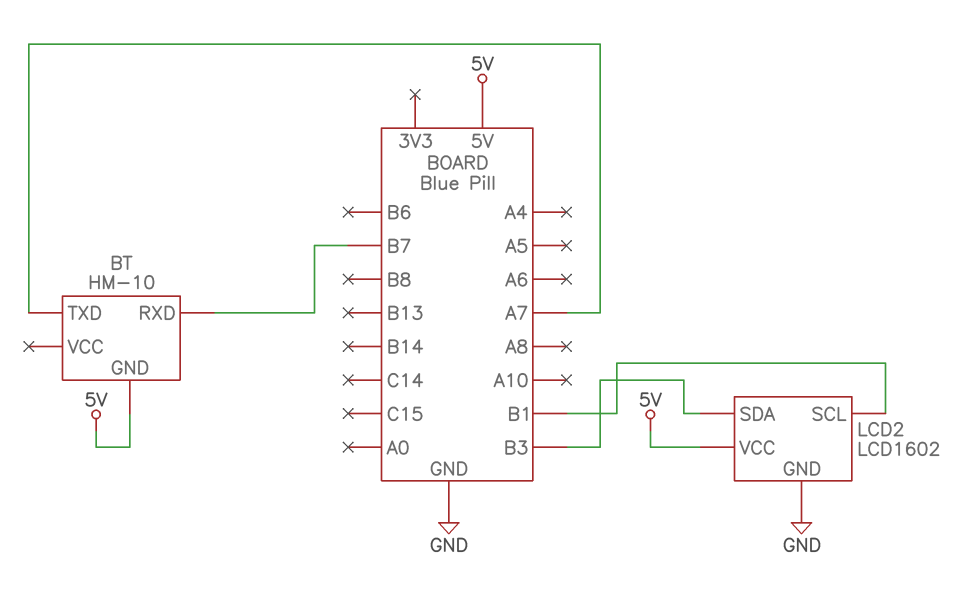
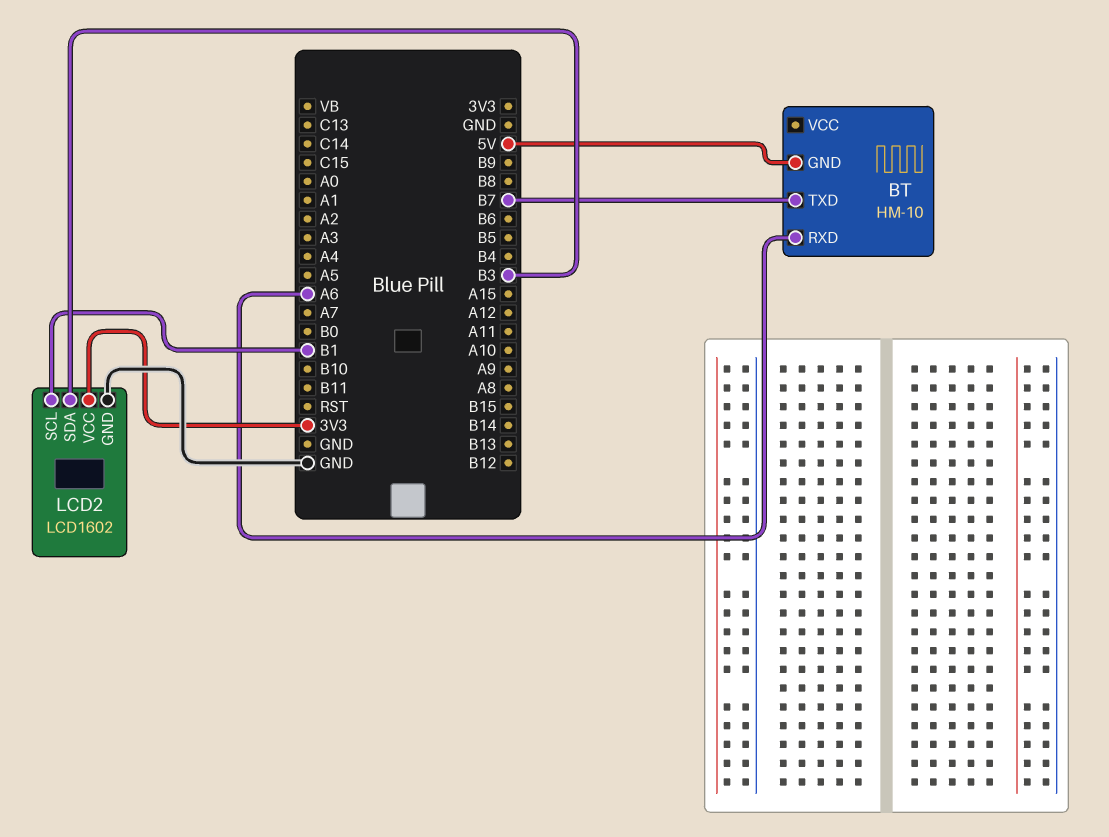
BT pin RXD: B7 -> A6
BT pin TXD: A7 -> B7
LCD2 pin VCC: 5V -> 3V3

